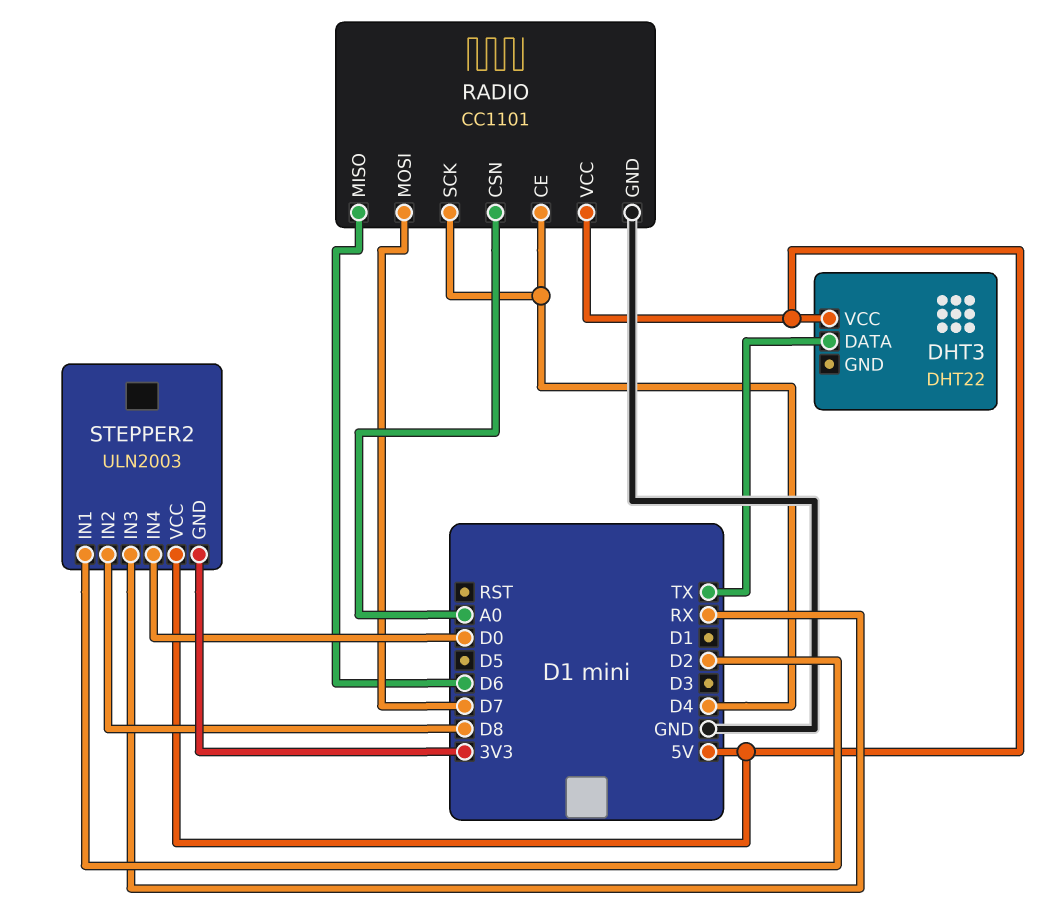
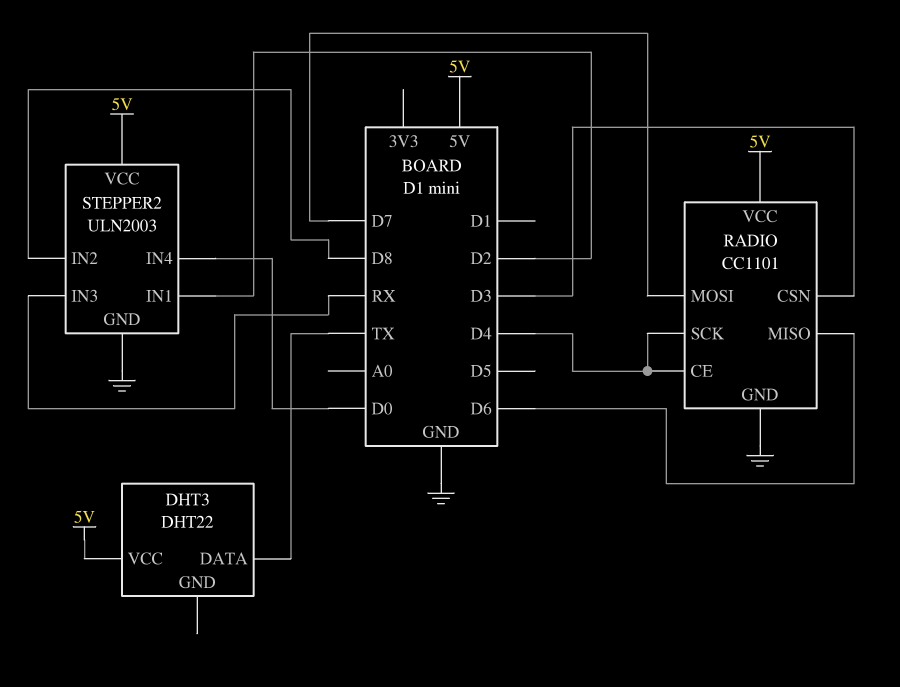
RADIO pin CSN: A0 -> D3
STEPPER2 pin GND: 3V3 -> GND

